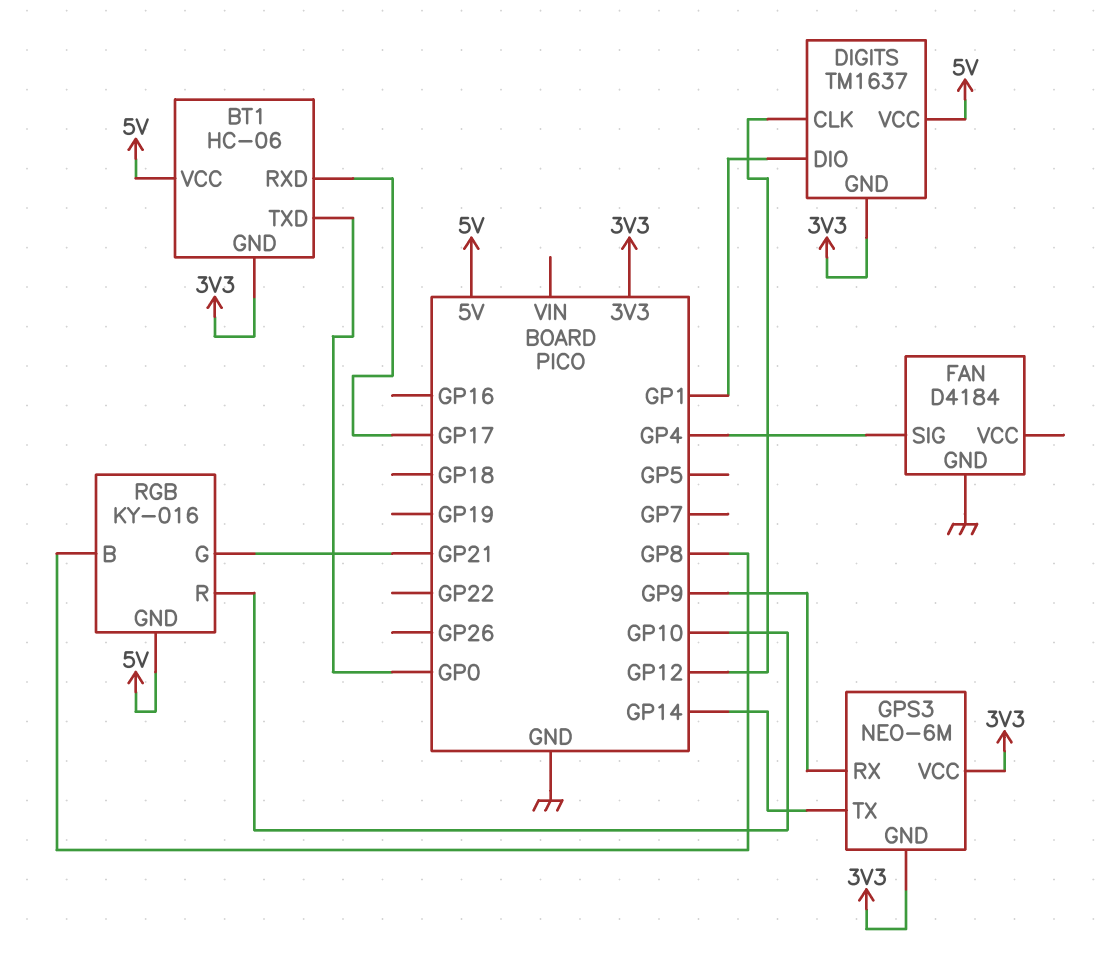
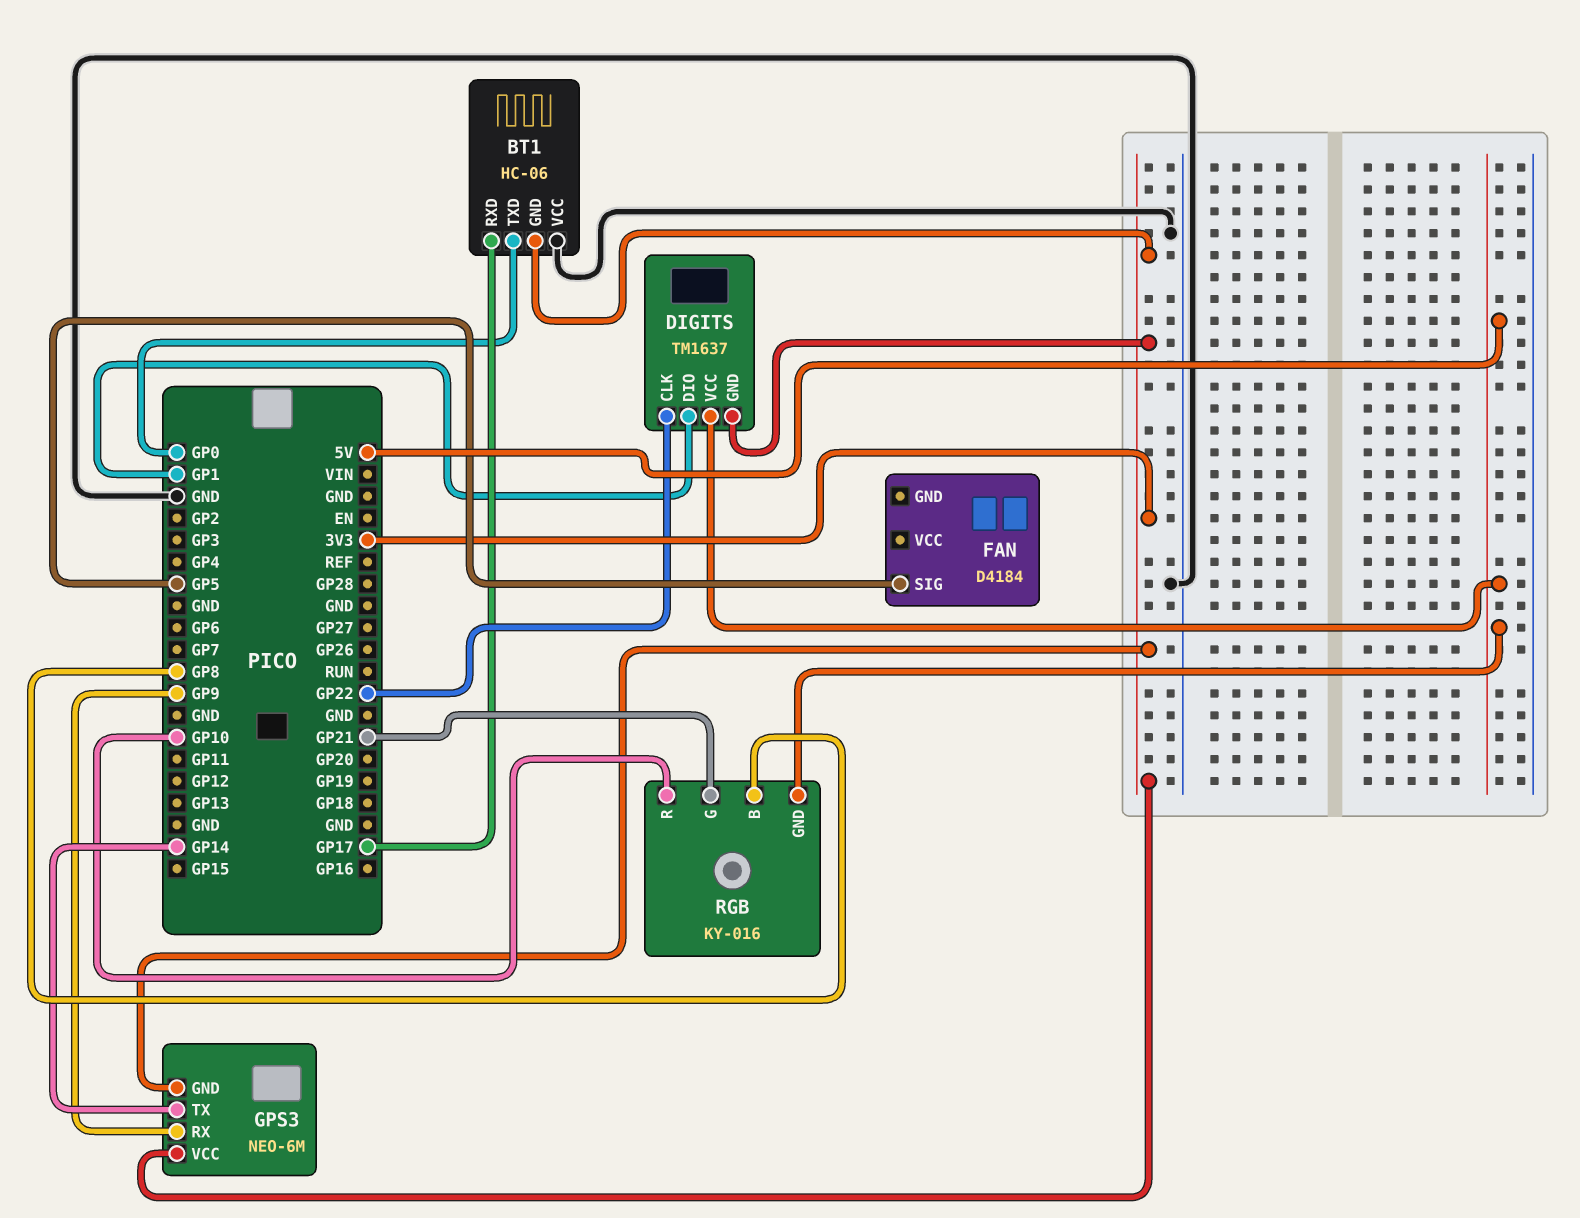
BT1 pin VCC: 5V -> GND
DIGITS pin CLK: GP12 -> GP22
FAN pin GND: GND -> none
FAN pin SIG: GP4 -> GP5

